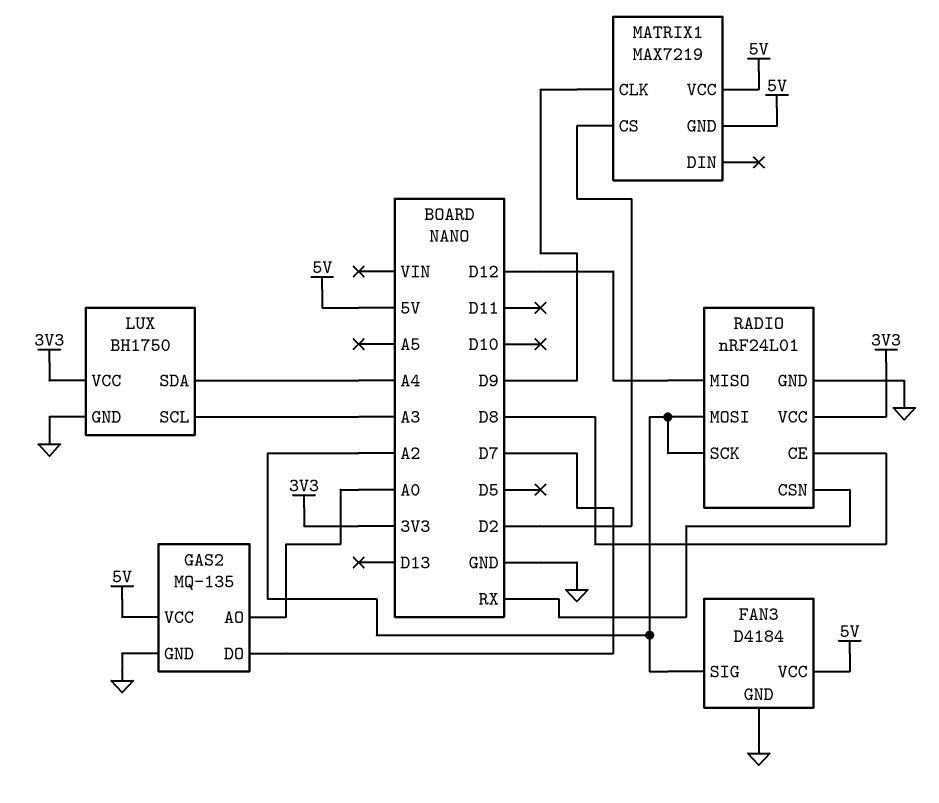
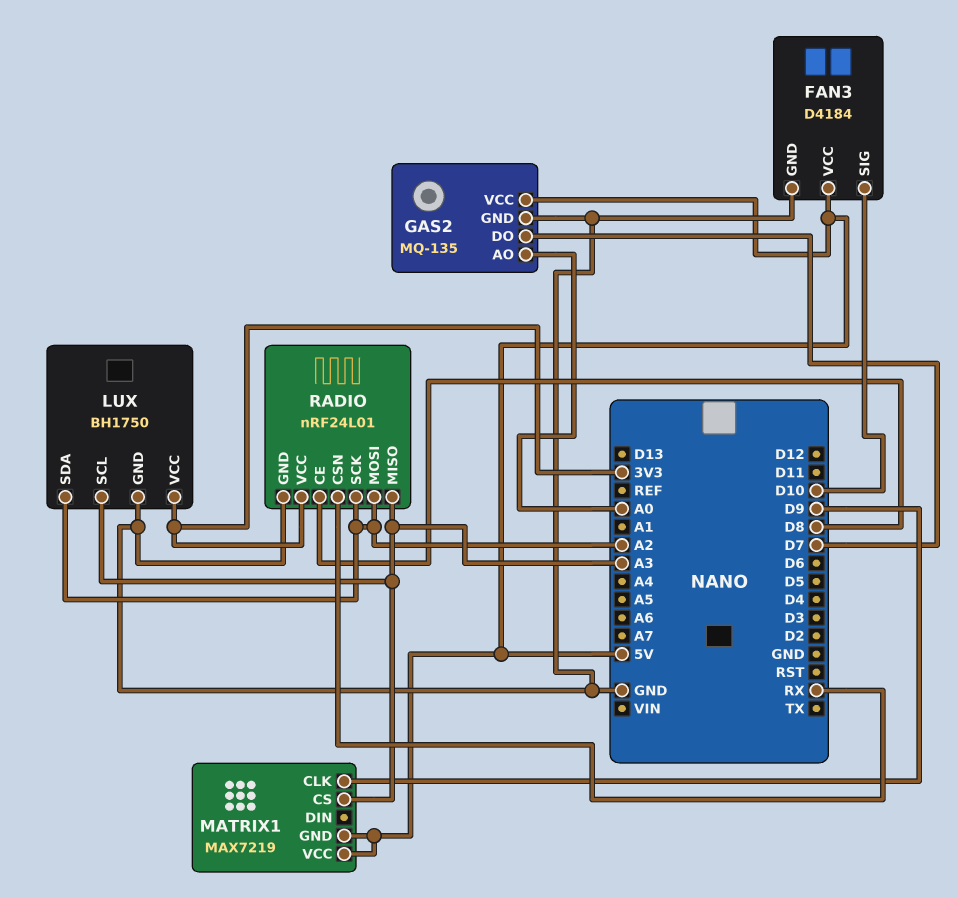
FAN3 pin SIG: A2 -> D10
LUX pin SDA: A4 -> A2
MATRIX1 pin CS: D2 -> A3
RADIO pin MISO: D12 -> A3

